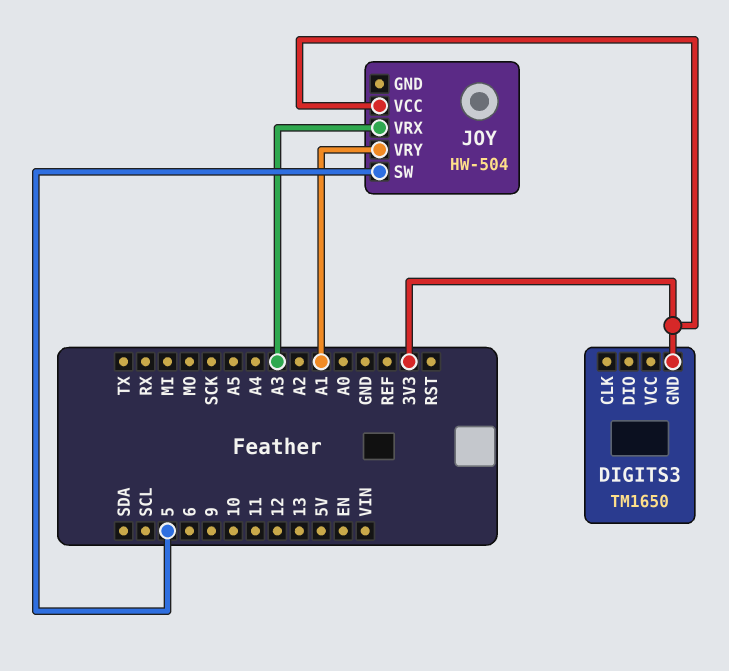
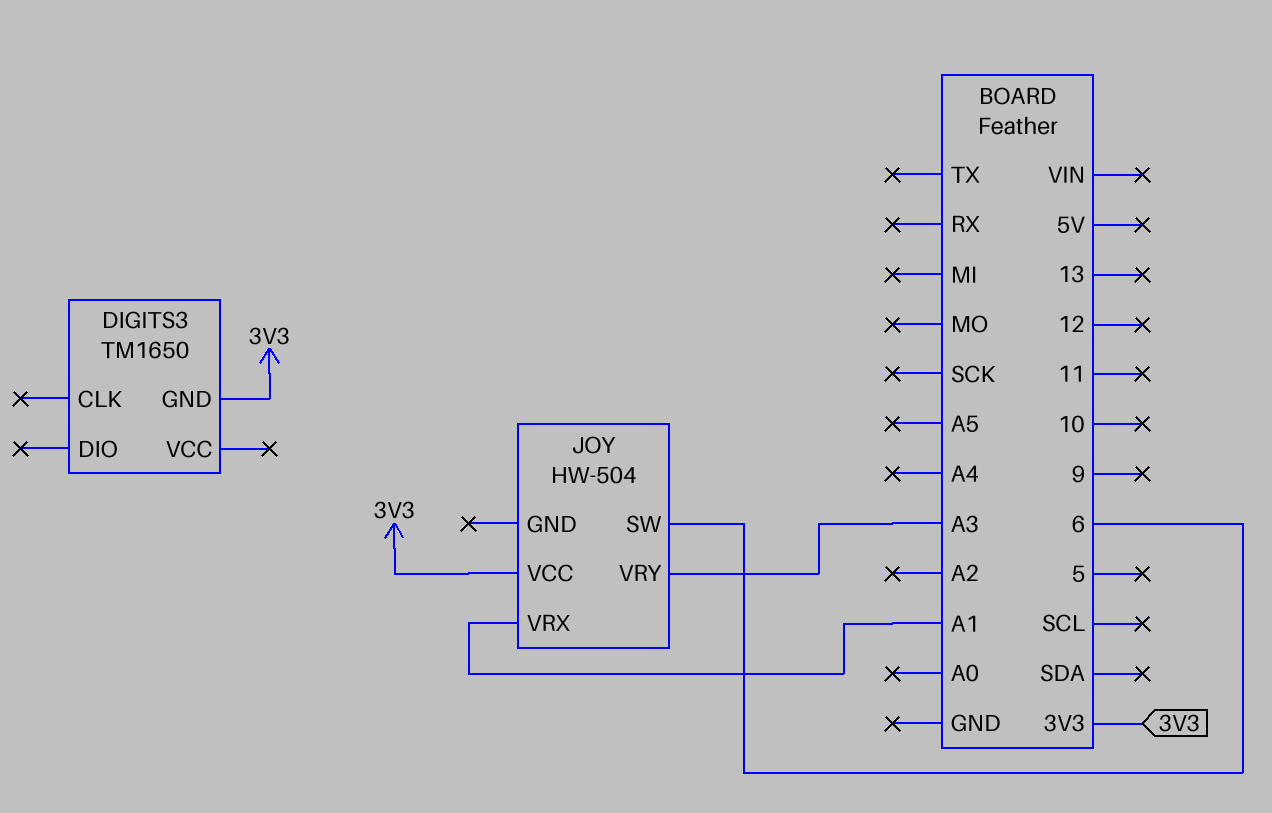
JOY pin SW: 5 -> 6
JOY pin VRX: A3 -> A1
JOY pin VRY: A1 -> A3

